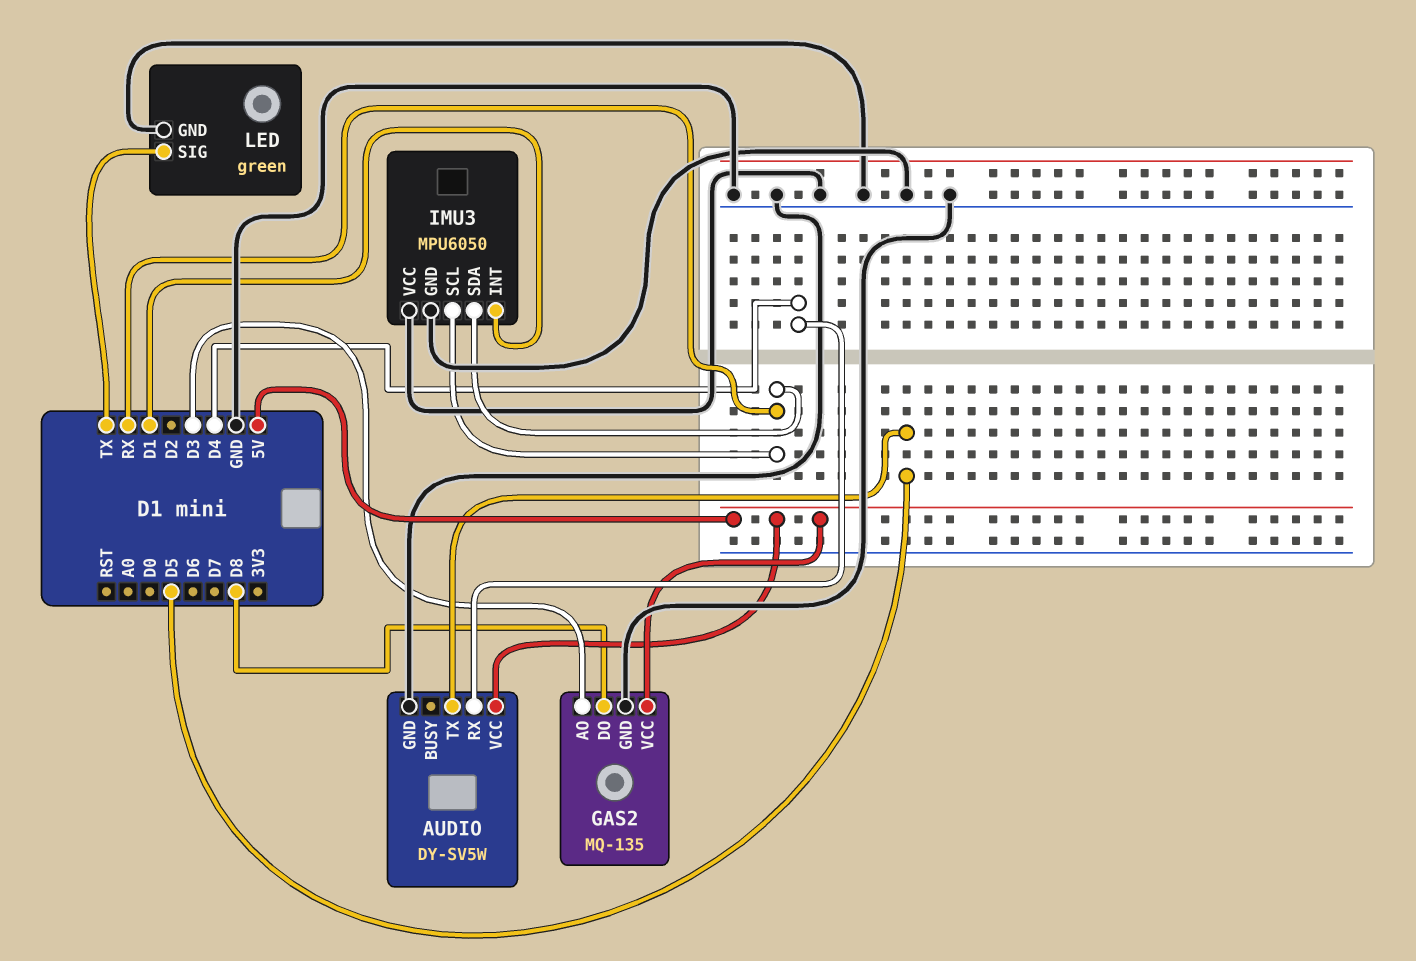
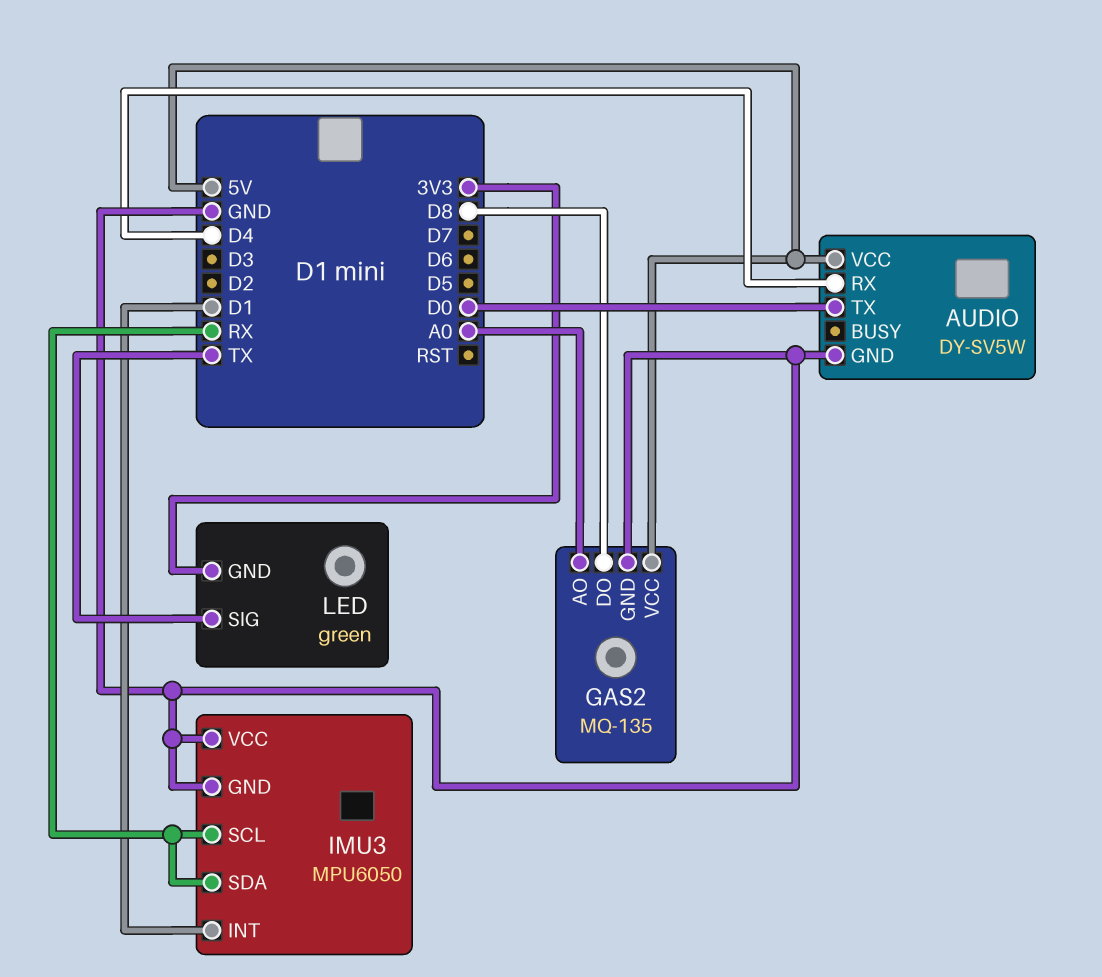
AUDIO pin TX: D5 -> D0
GAS2 pin AO: D3 -> A0
LED pin GND: GND -> 3V3

